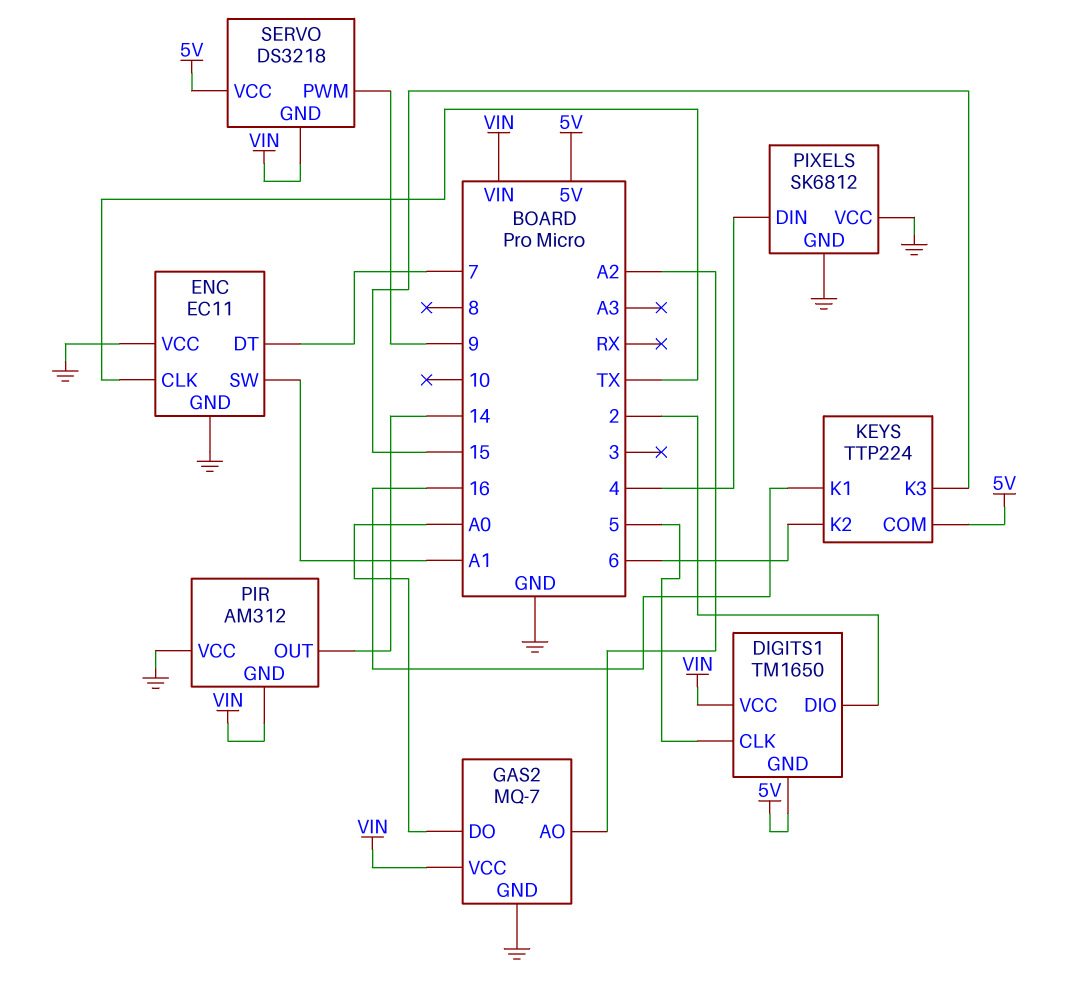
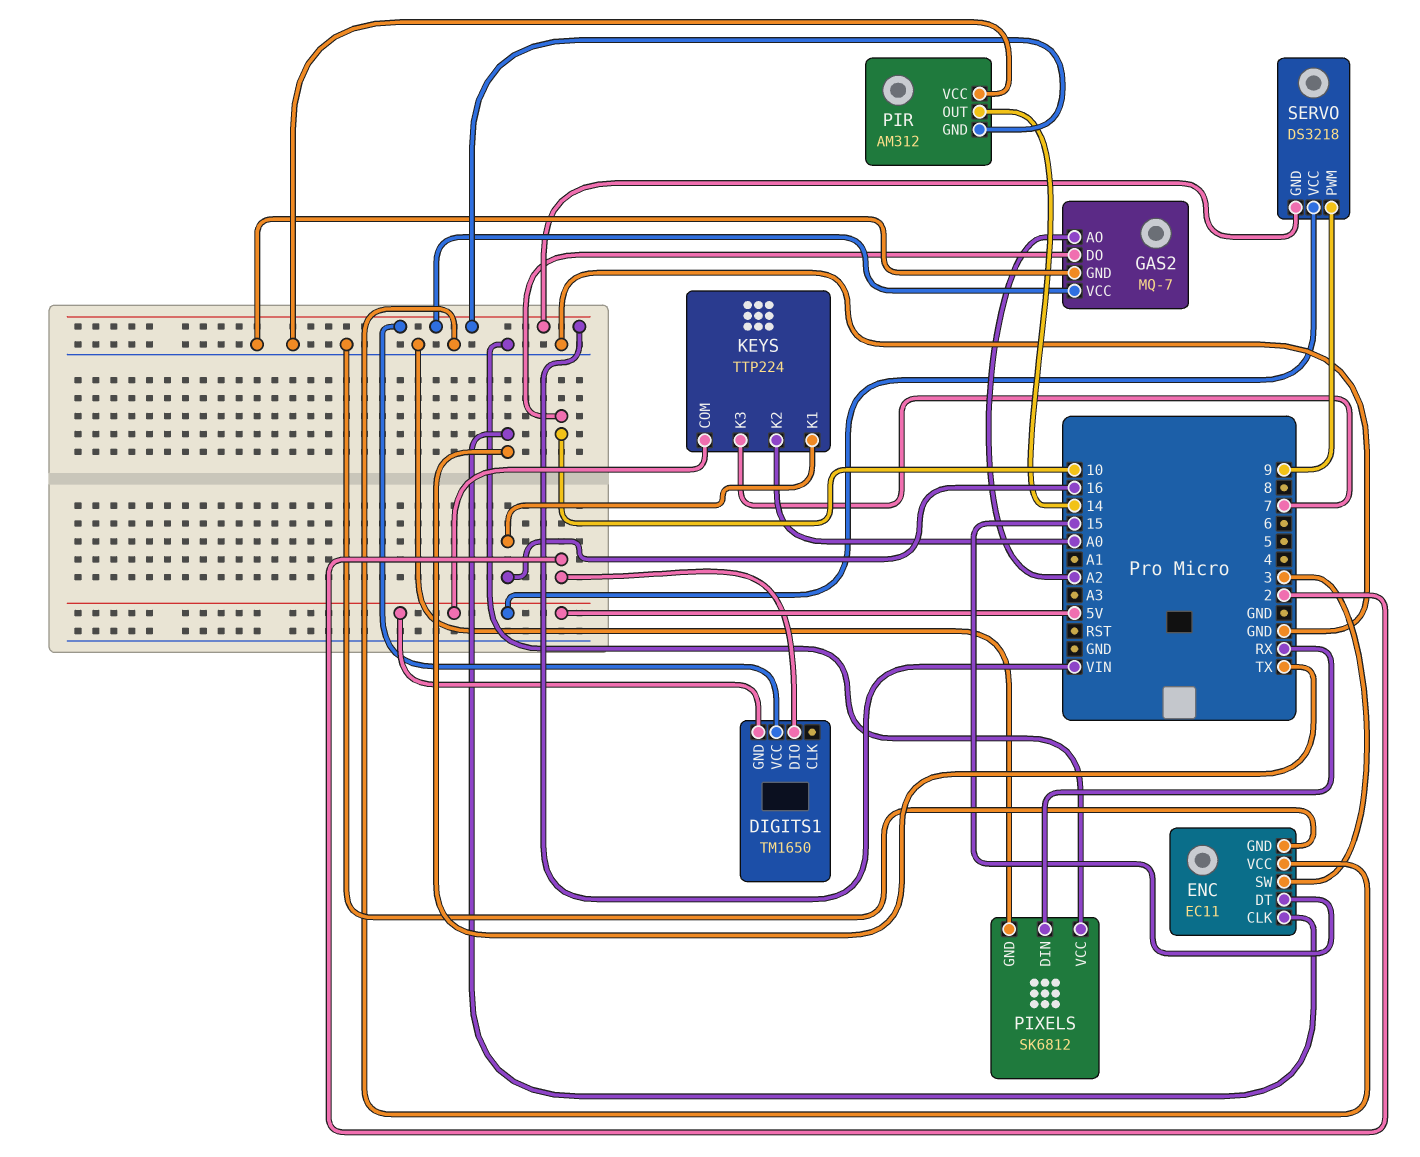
DIGITS1 pin CLK: 5 -> none
ENC pin DT: 7 -> 15
ENC pin SW: A1 -> 3
GAS2 pin DO: A0 -> 10
KEYS pin K2: 6 -> A0
KEYS pin K3: 15 -> 7
PIXELS pin DIN: 4 -> RX

